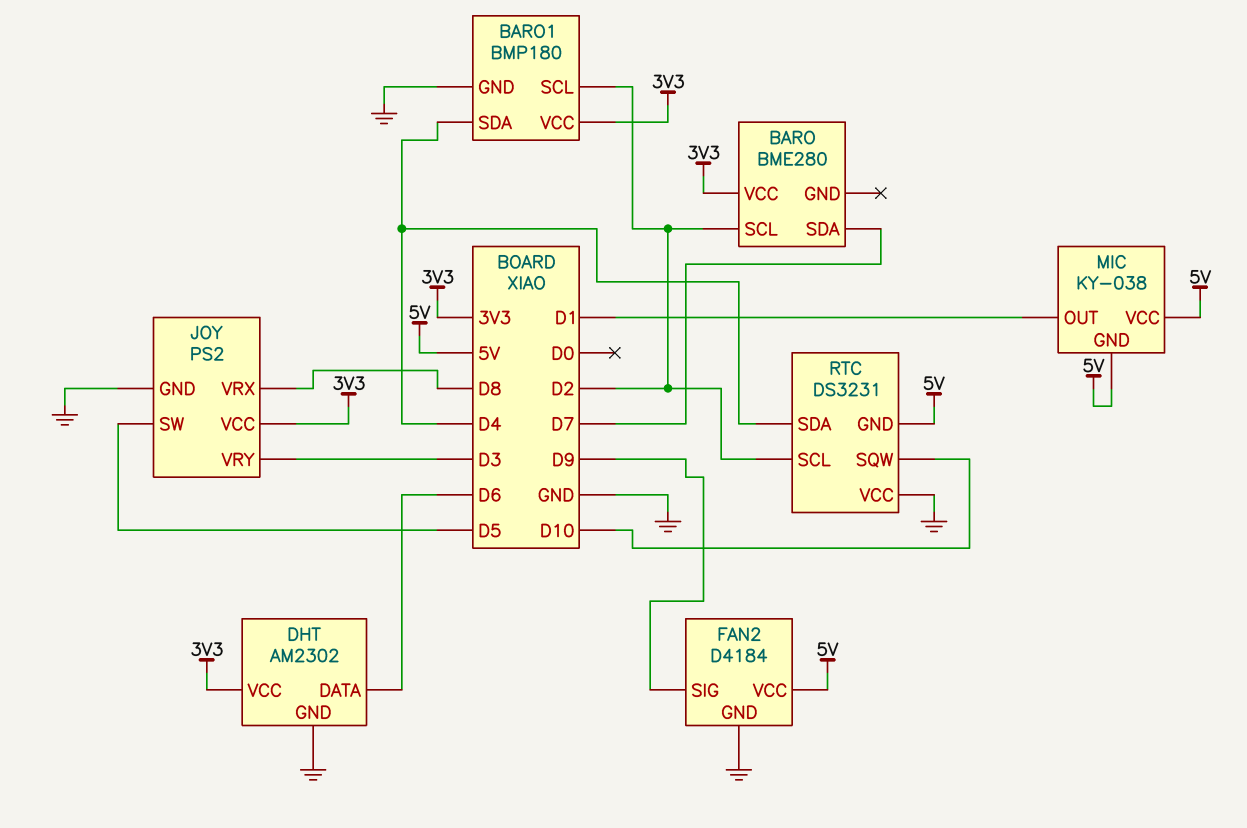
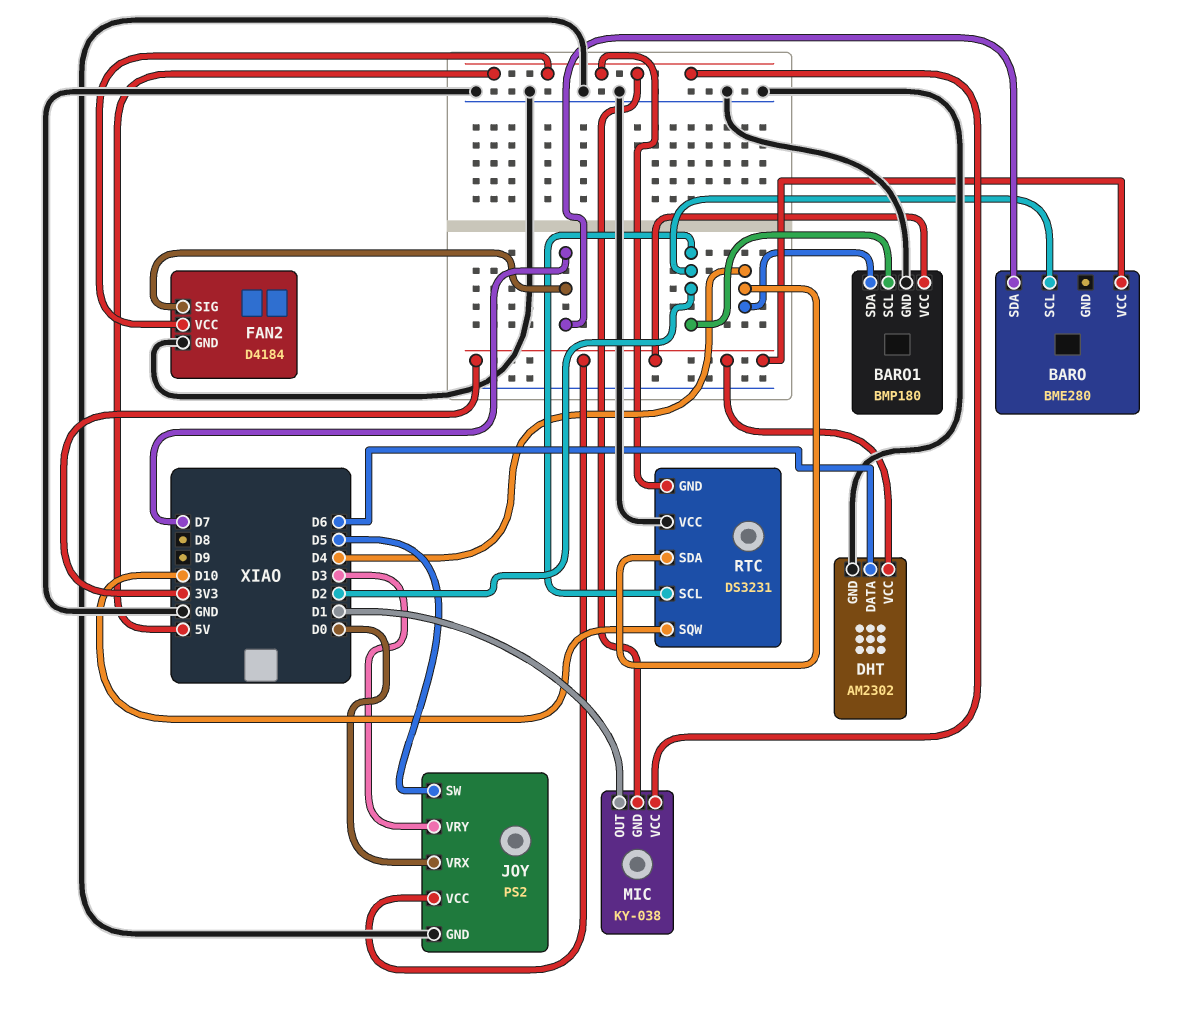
FAN2 pin SIG: D9 -> D7
JOY pin VRX: D8 -> D0

